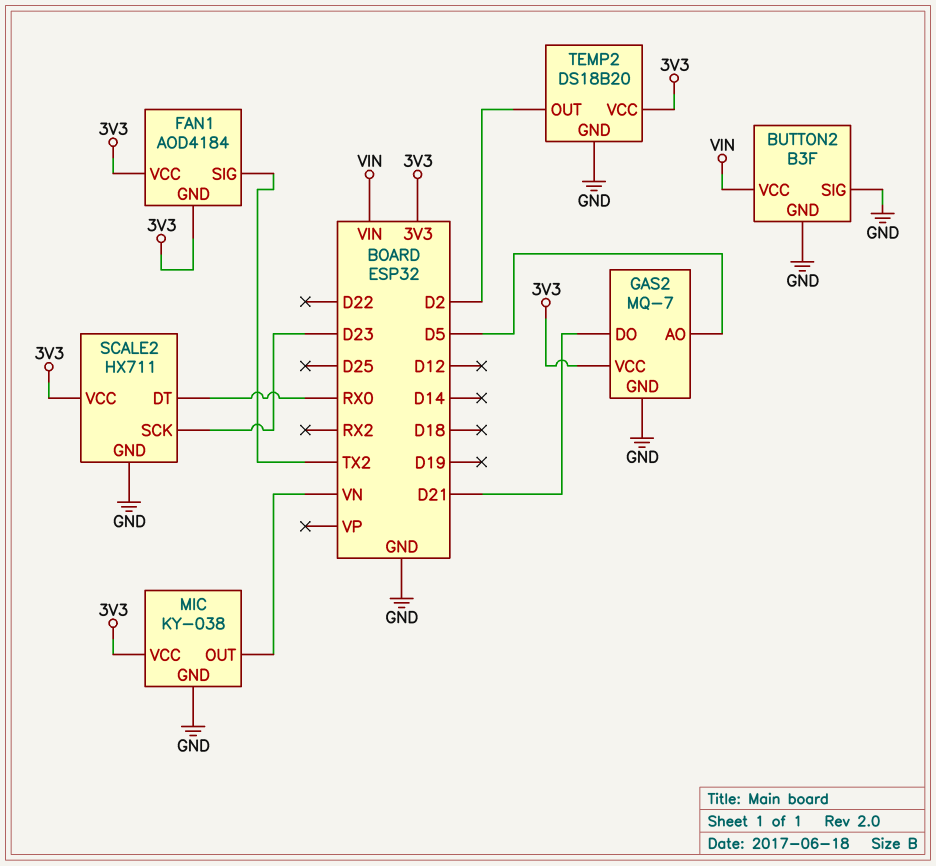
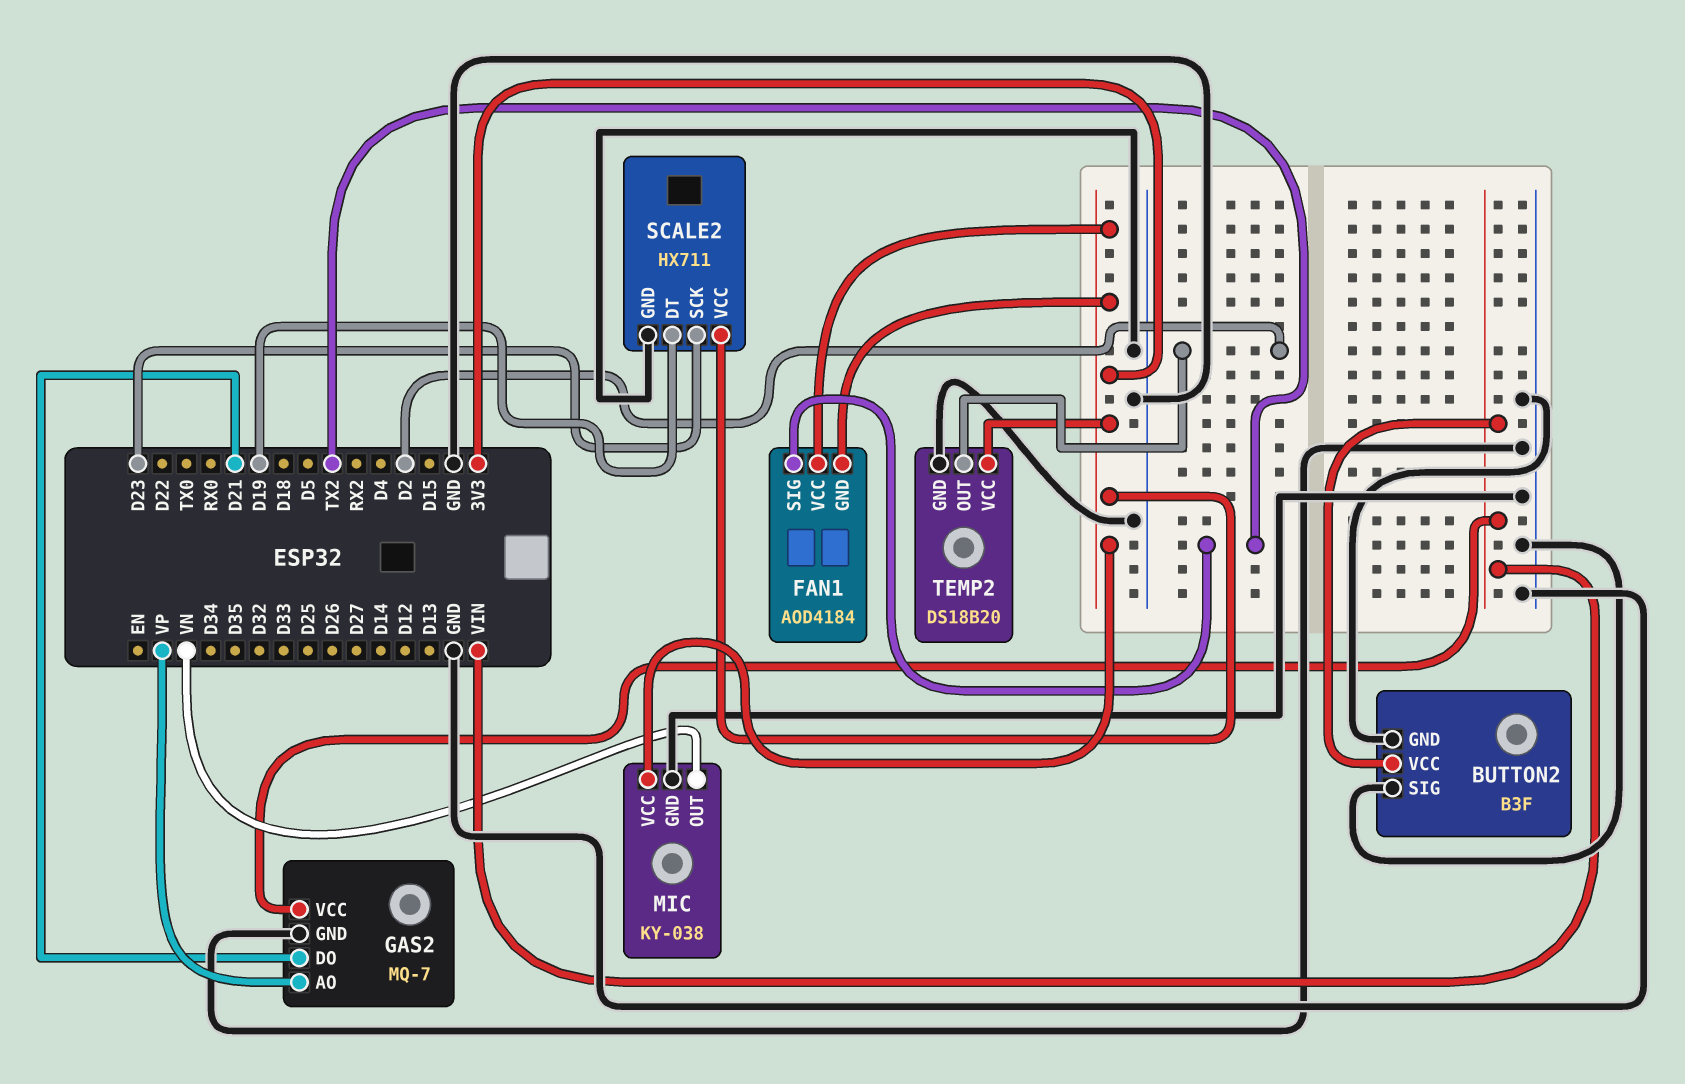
GAS2 pin AO: D5 -> VP
GAS2 pin VCC: 3V3 -> VIN
SCALE2 pin DT: RX0 -> D19

